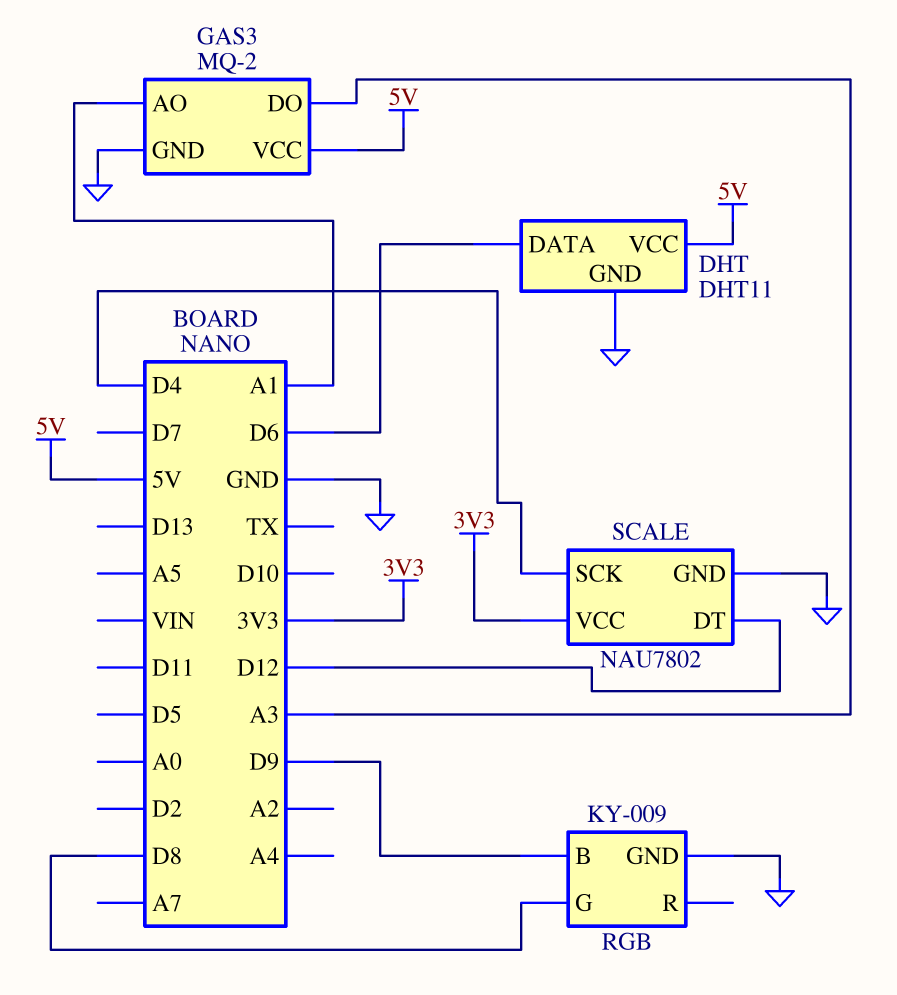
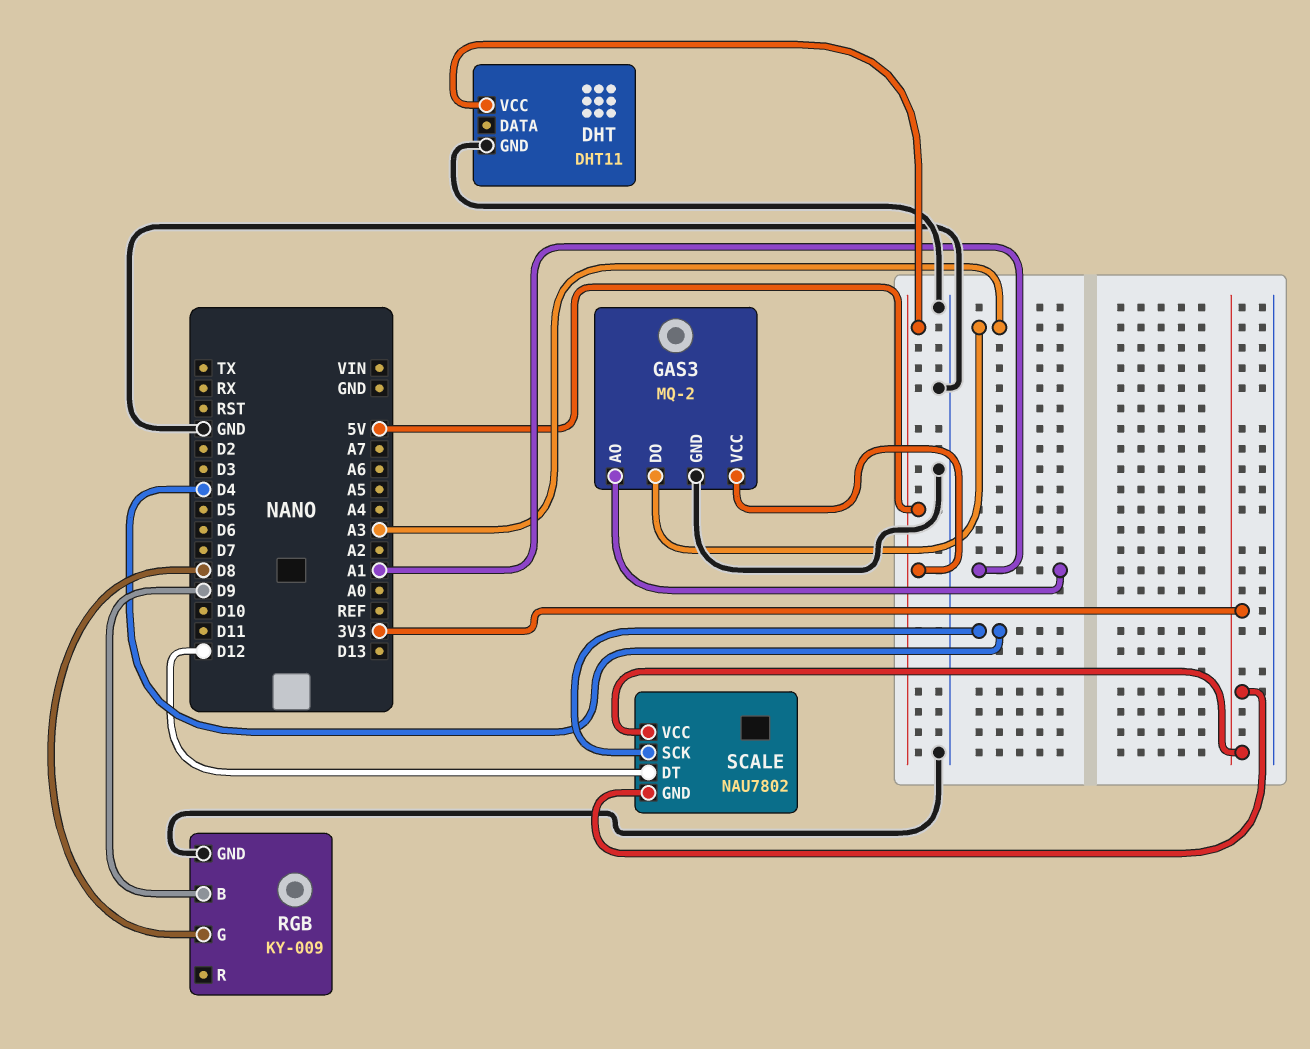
DHT pin DATA: D6 -> none
SCALE pin GND: GND -> 3V3

